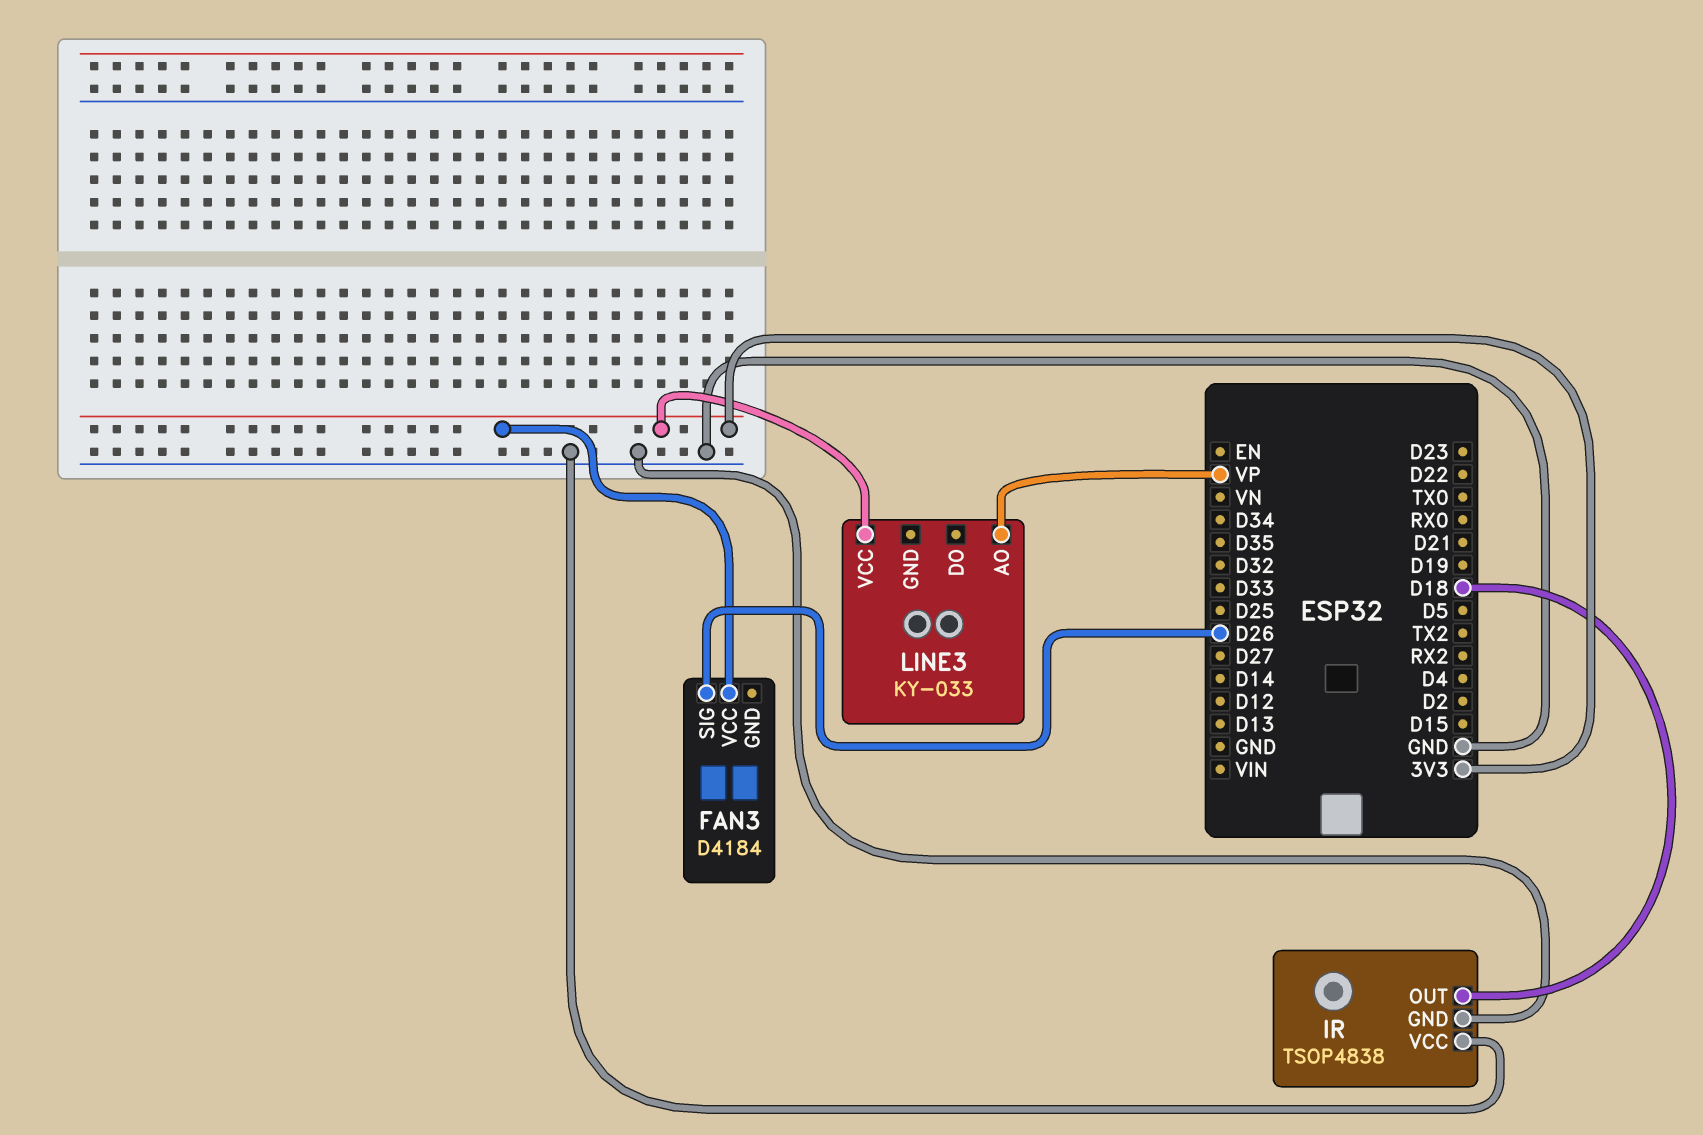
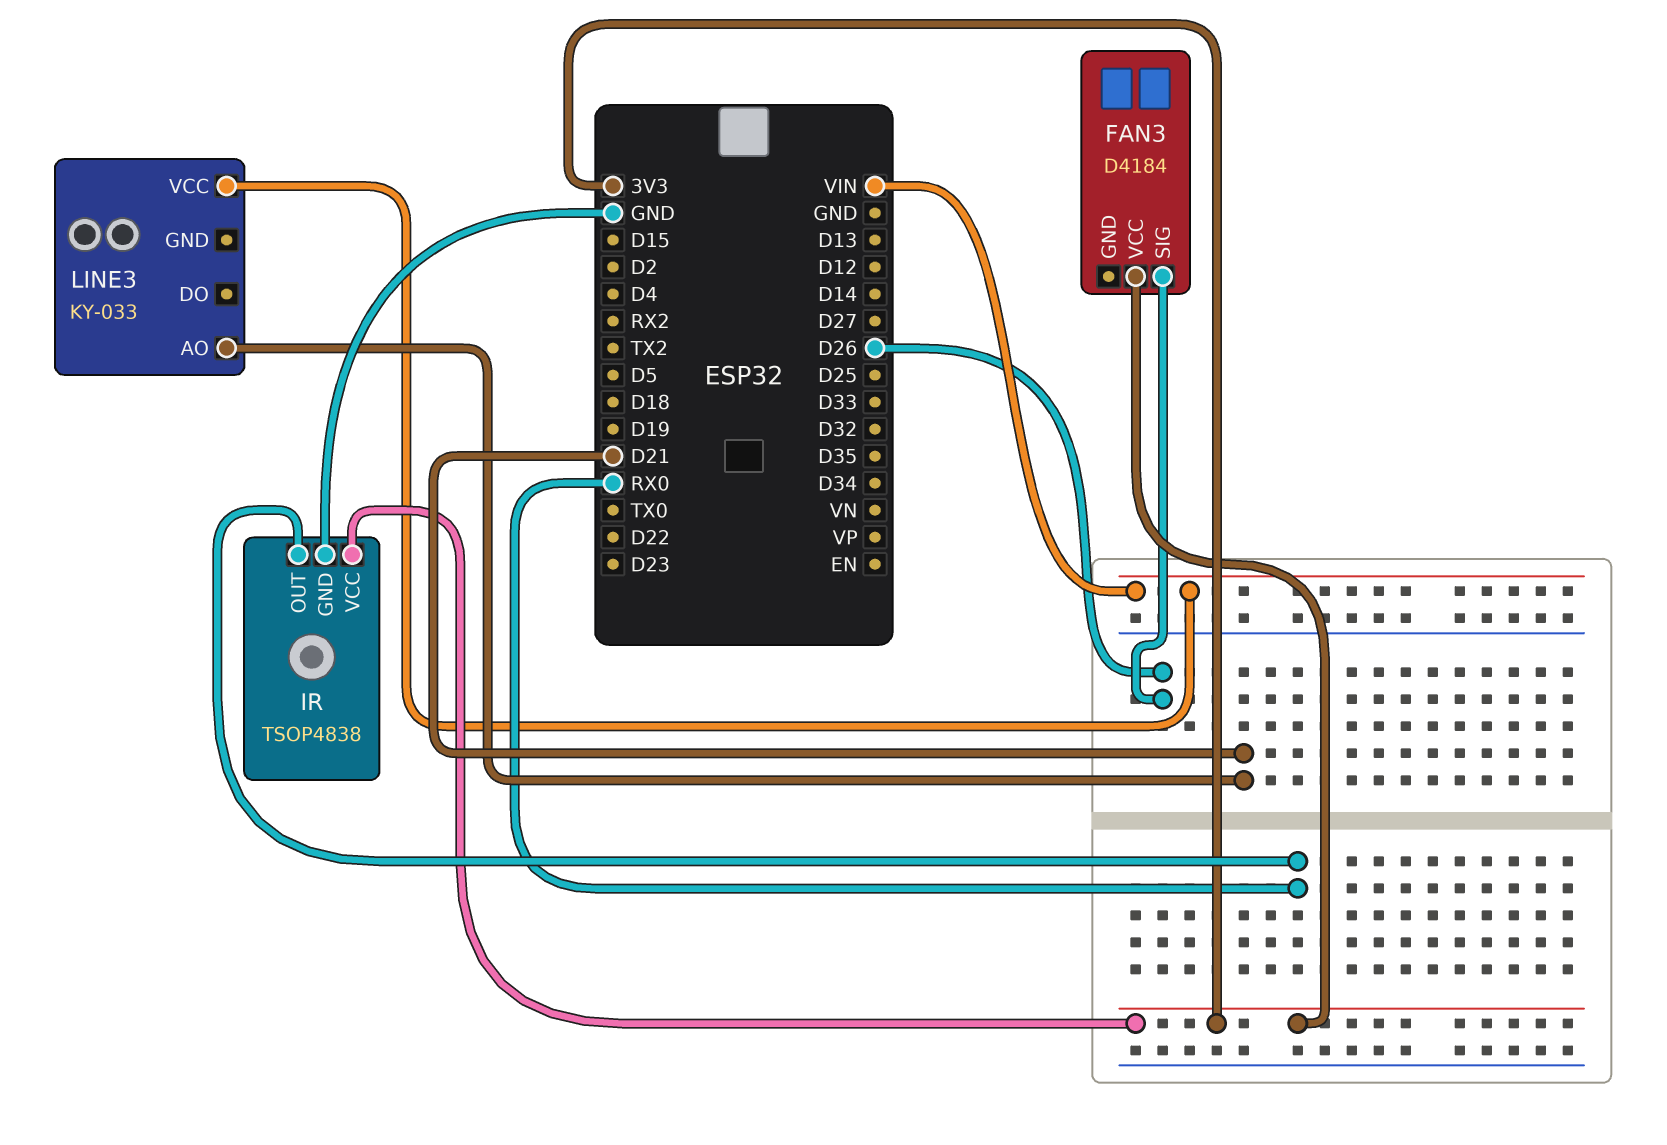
IR pin OUT: D18 -> RX0
IR pin VCC: GND -> 3V3
LINE3 pin AO: VP -> D21
LINE3 pin VCC: 3V3 -> VIN

